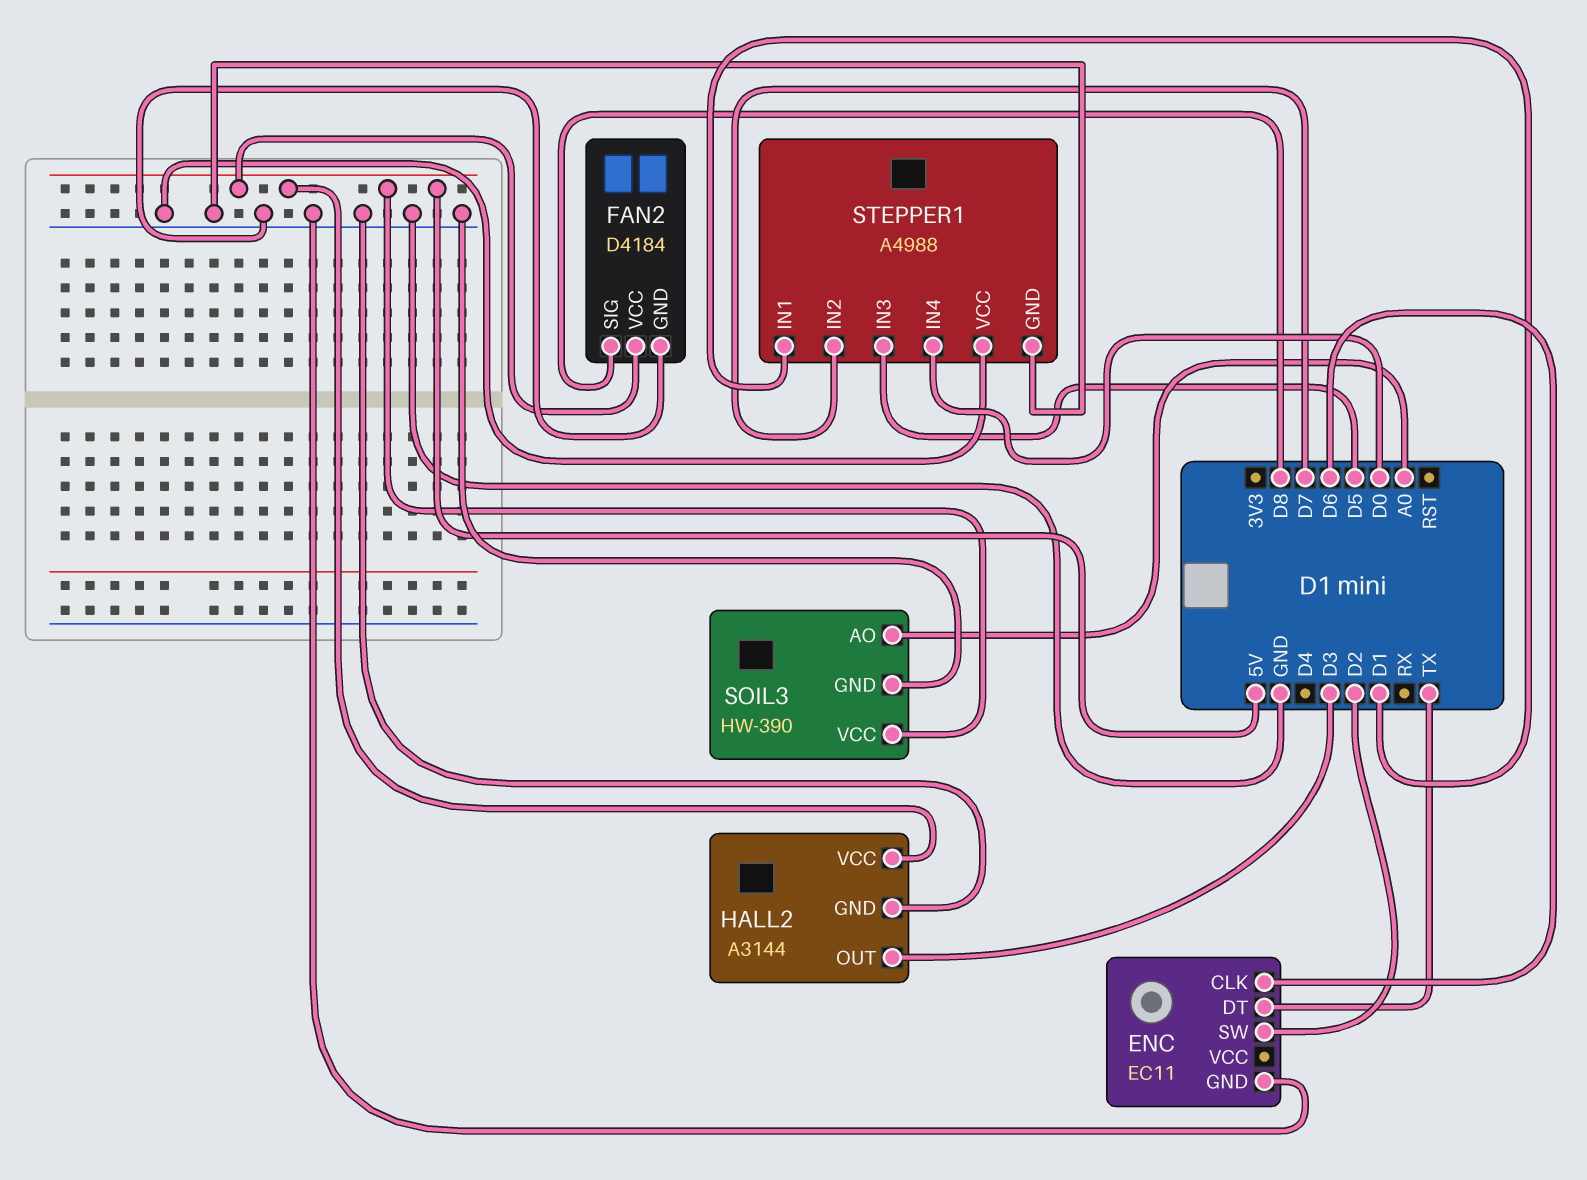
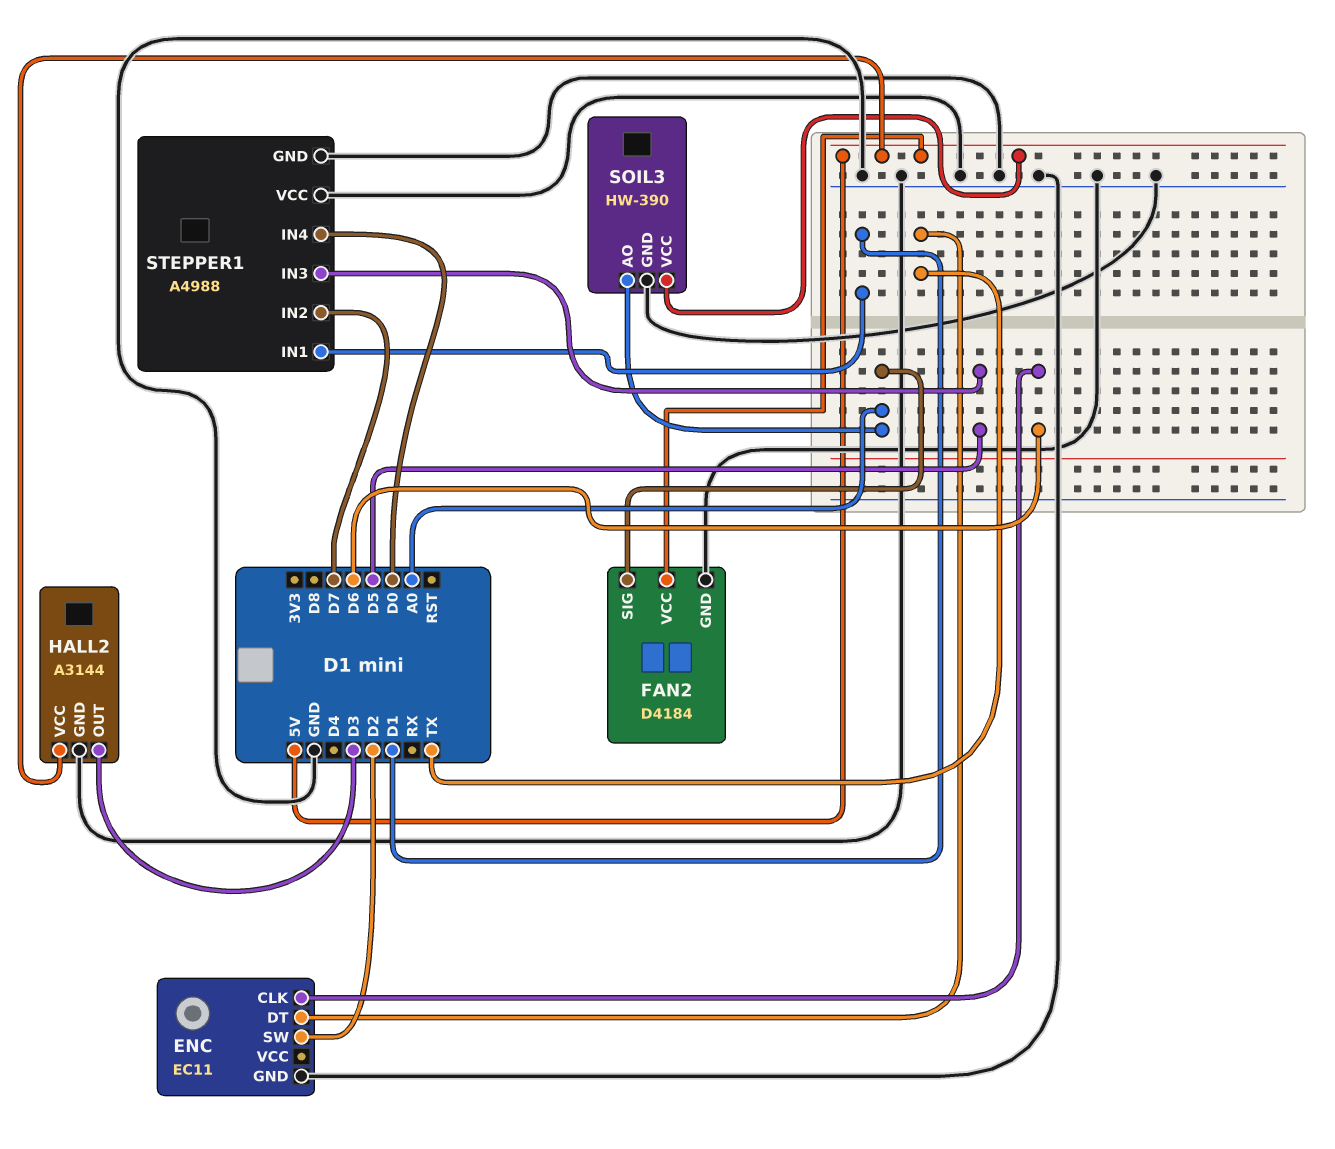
FAN2 pin SIG: D8 -> A0

